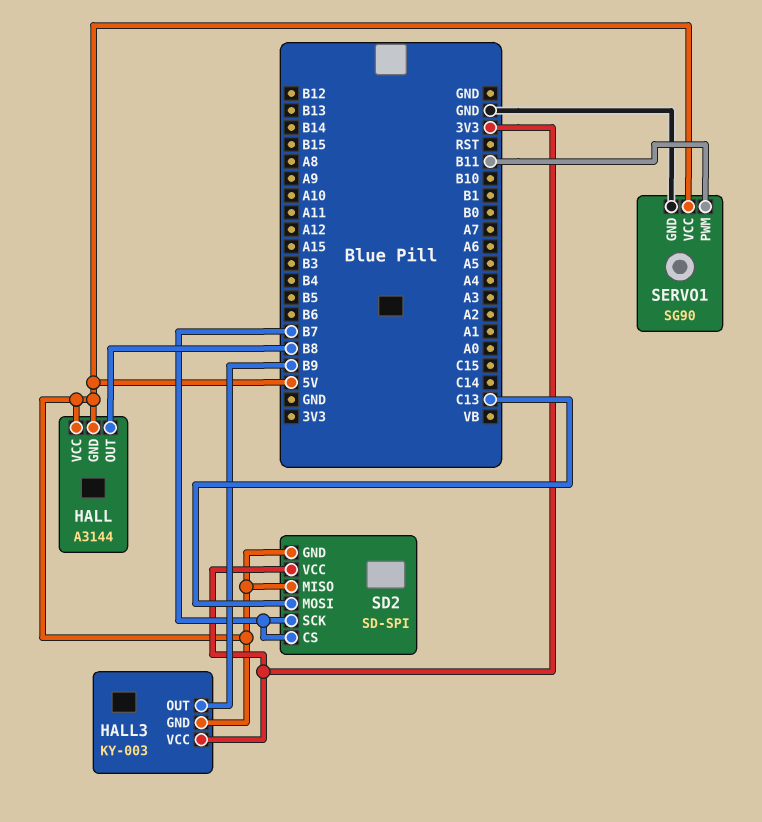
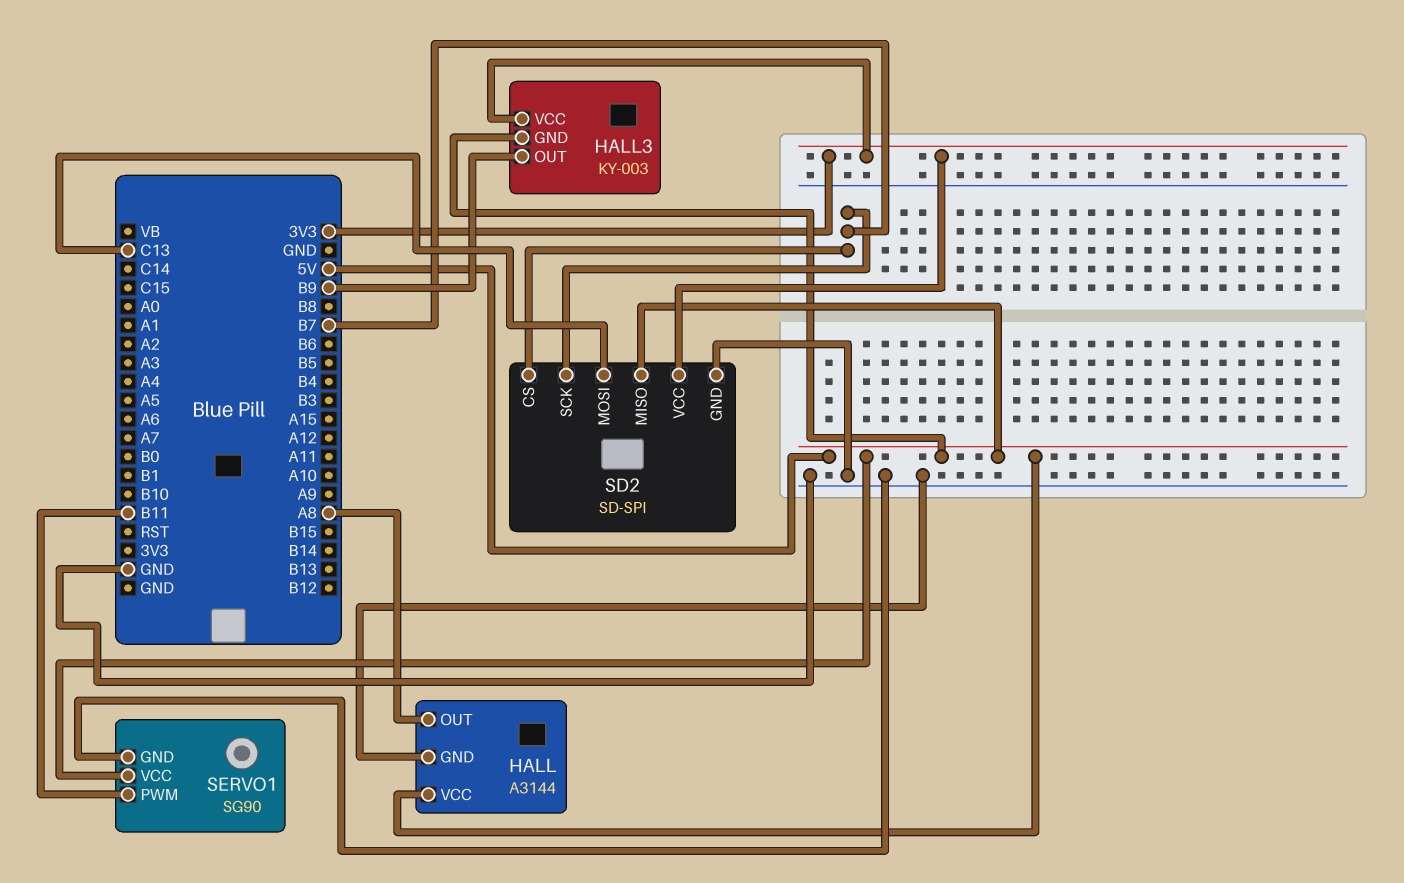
HALL pin GND: 5V -> GND
HALL pin OUT: B8 -> A8
SD2 pin GND: 5V -> GND

